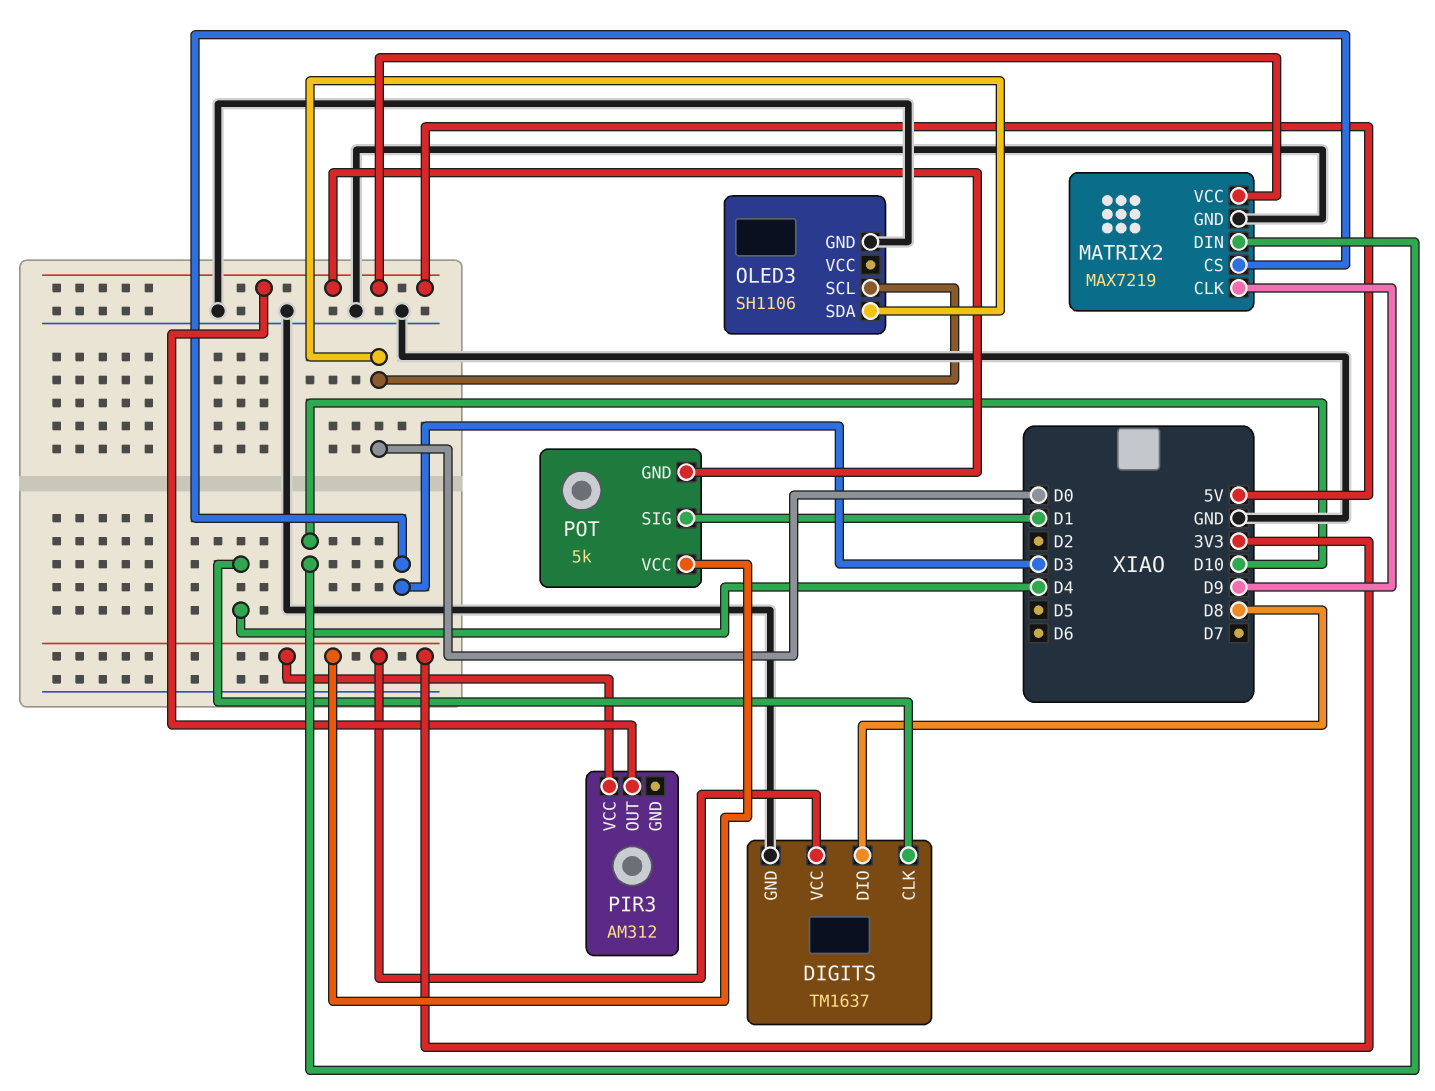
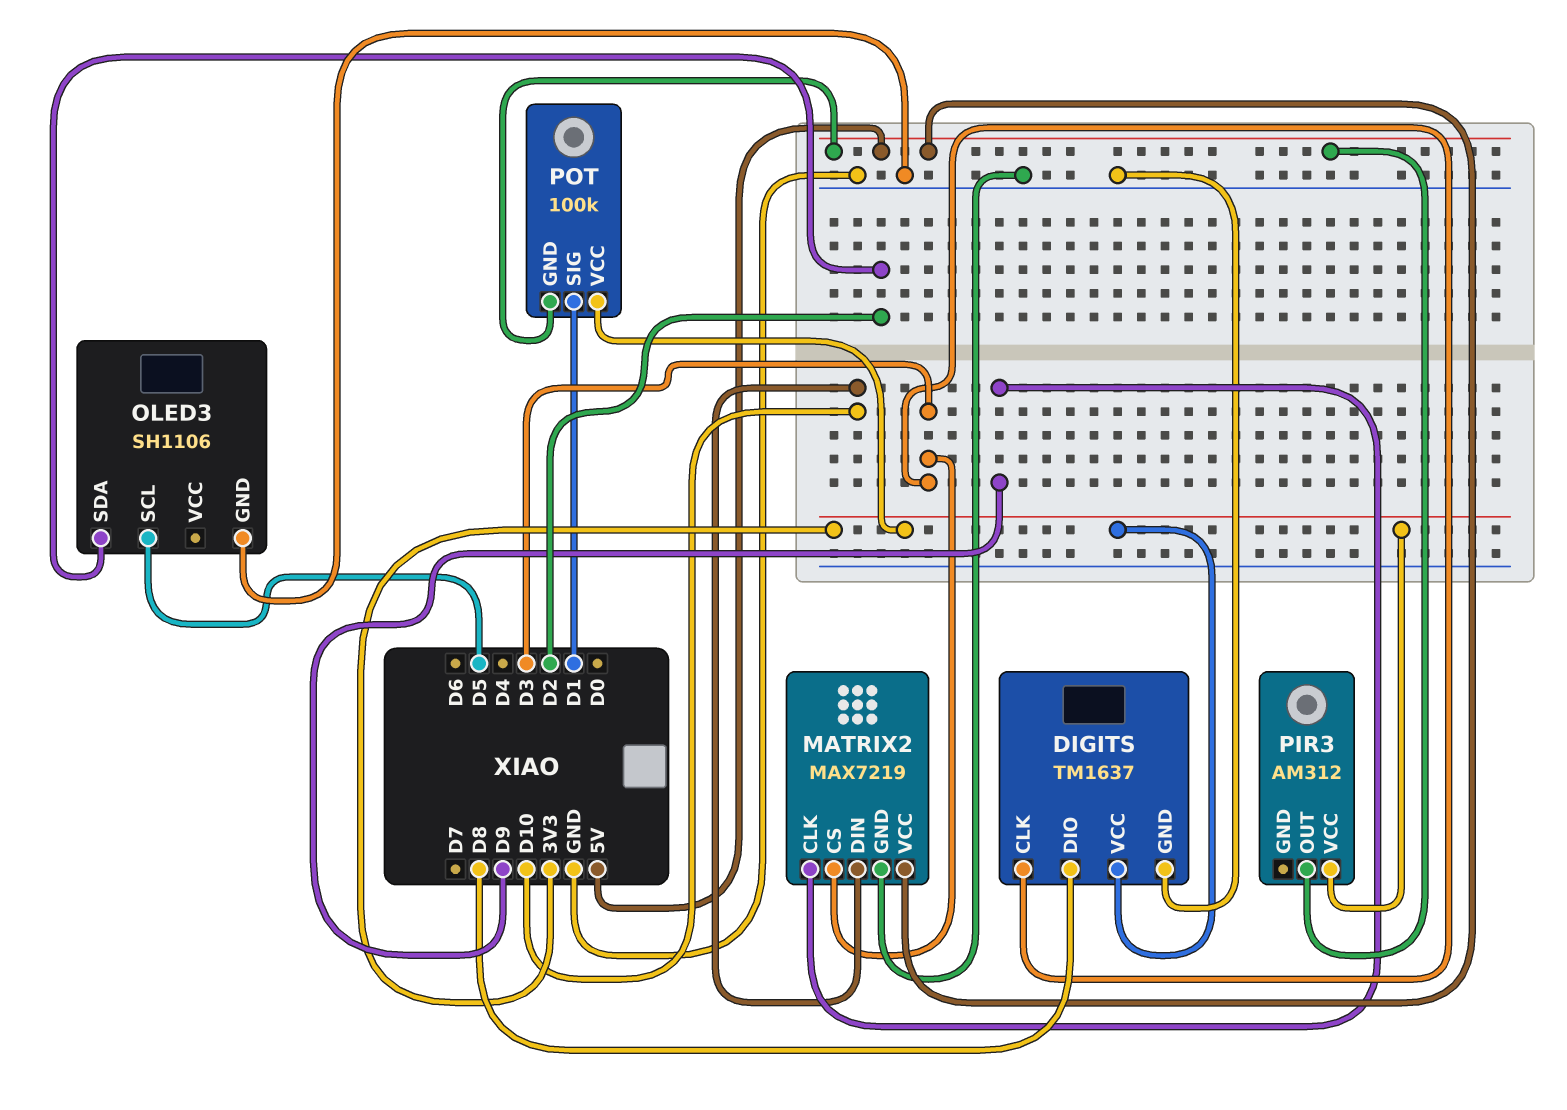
DIGITS pin CLK: D4 -> D3
OLED3 pin SCL: D0 -> D5
OLED3 pin SDA: D0 -> D2
POT: 5k -> 100k

